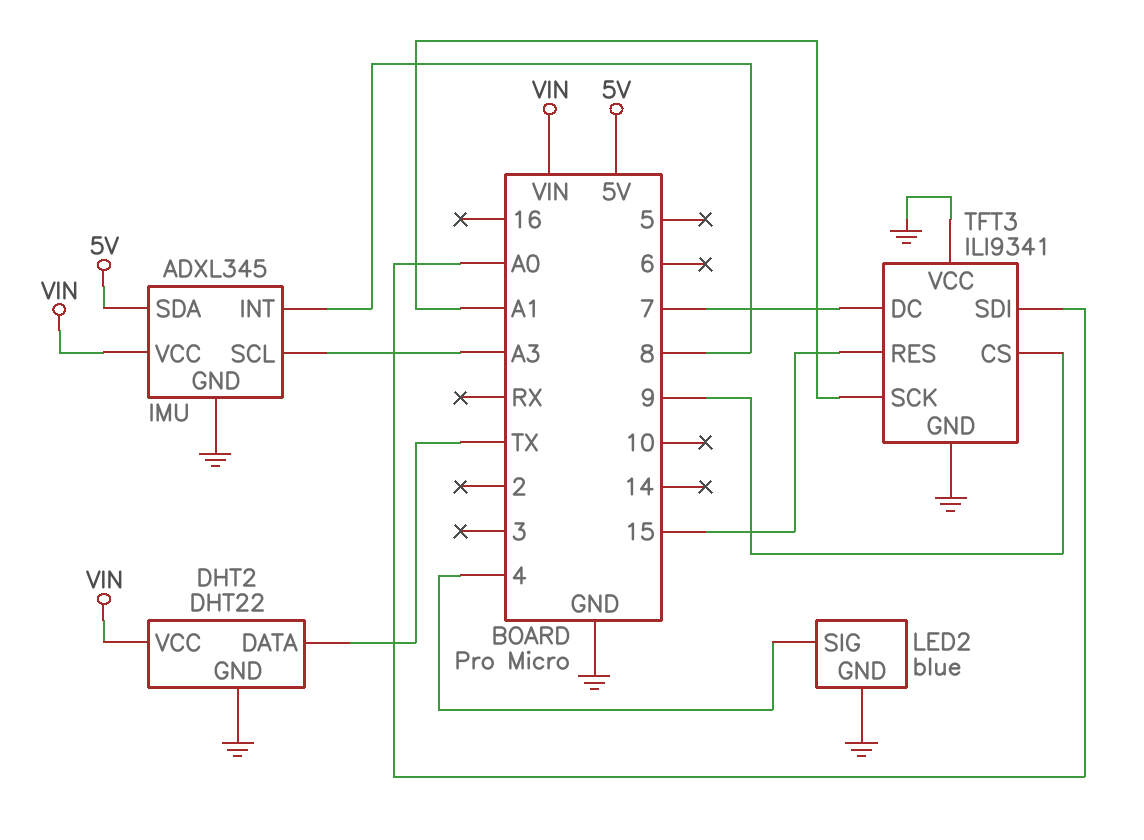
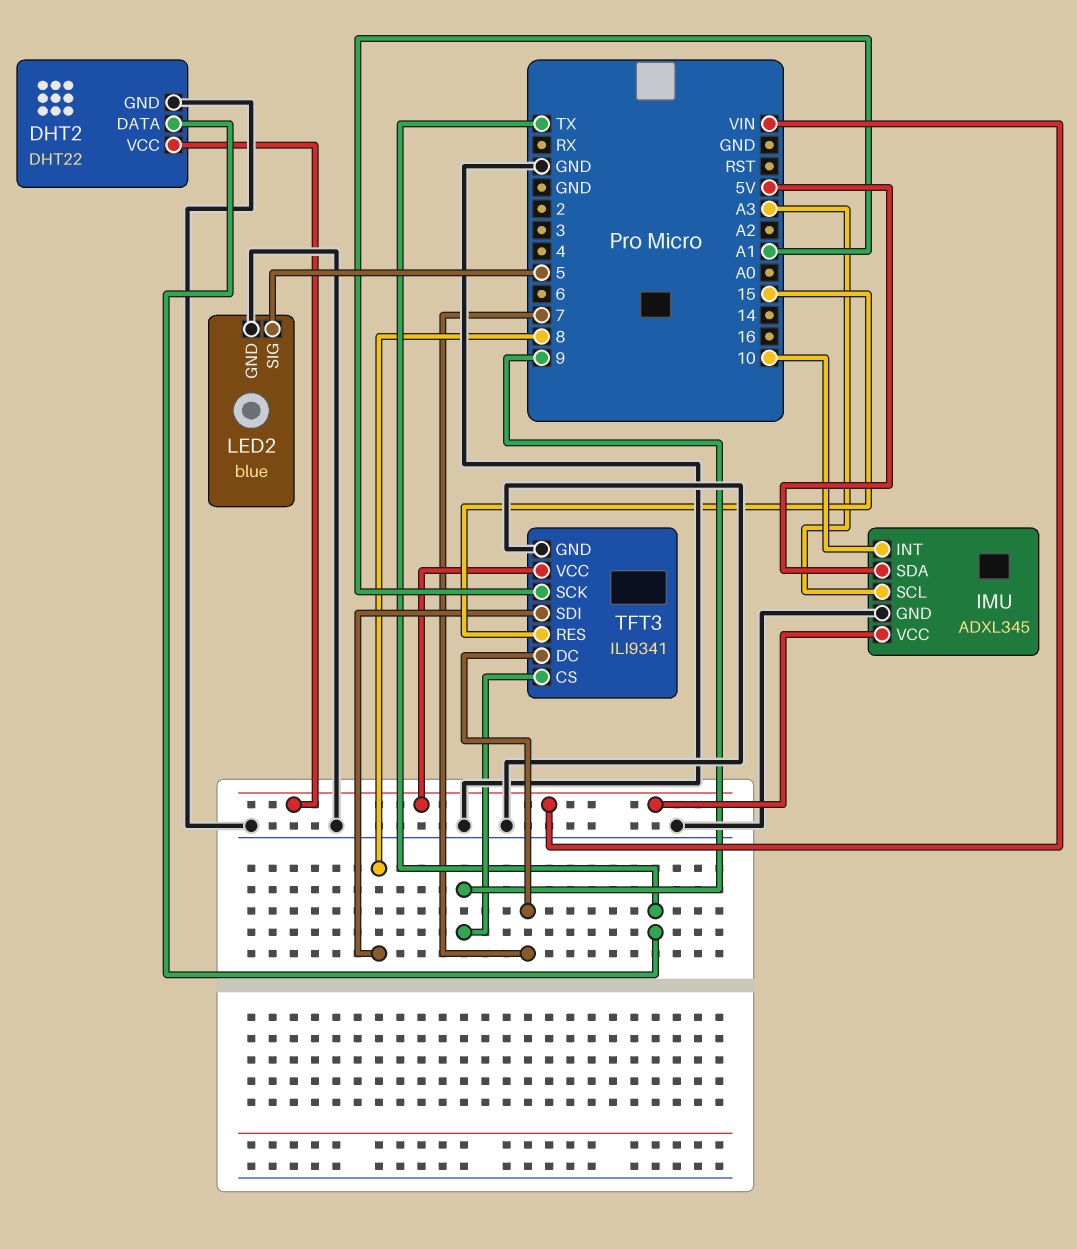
IMU pin INT: 8 -> 10
LED2 pin SIG: 4 -> 5
TFT3 pin SDI: A0 -> 8
TFT3 pin VCC: GND -> VIN

